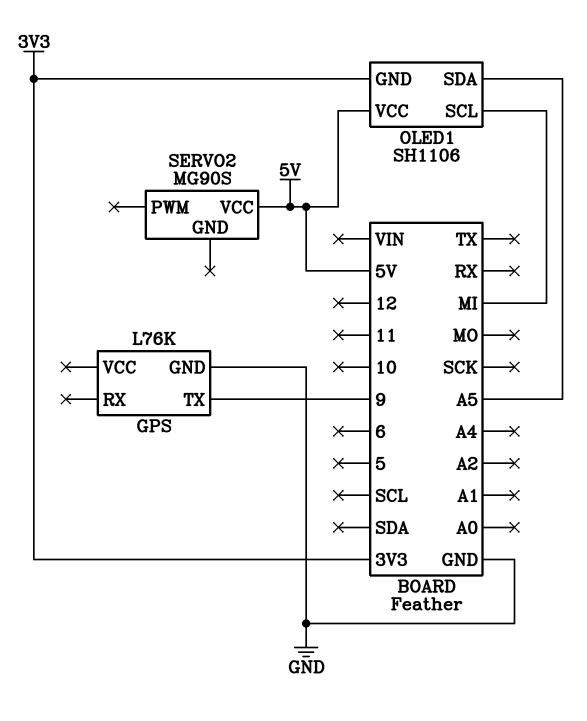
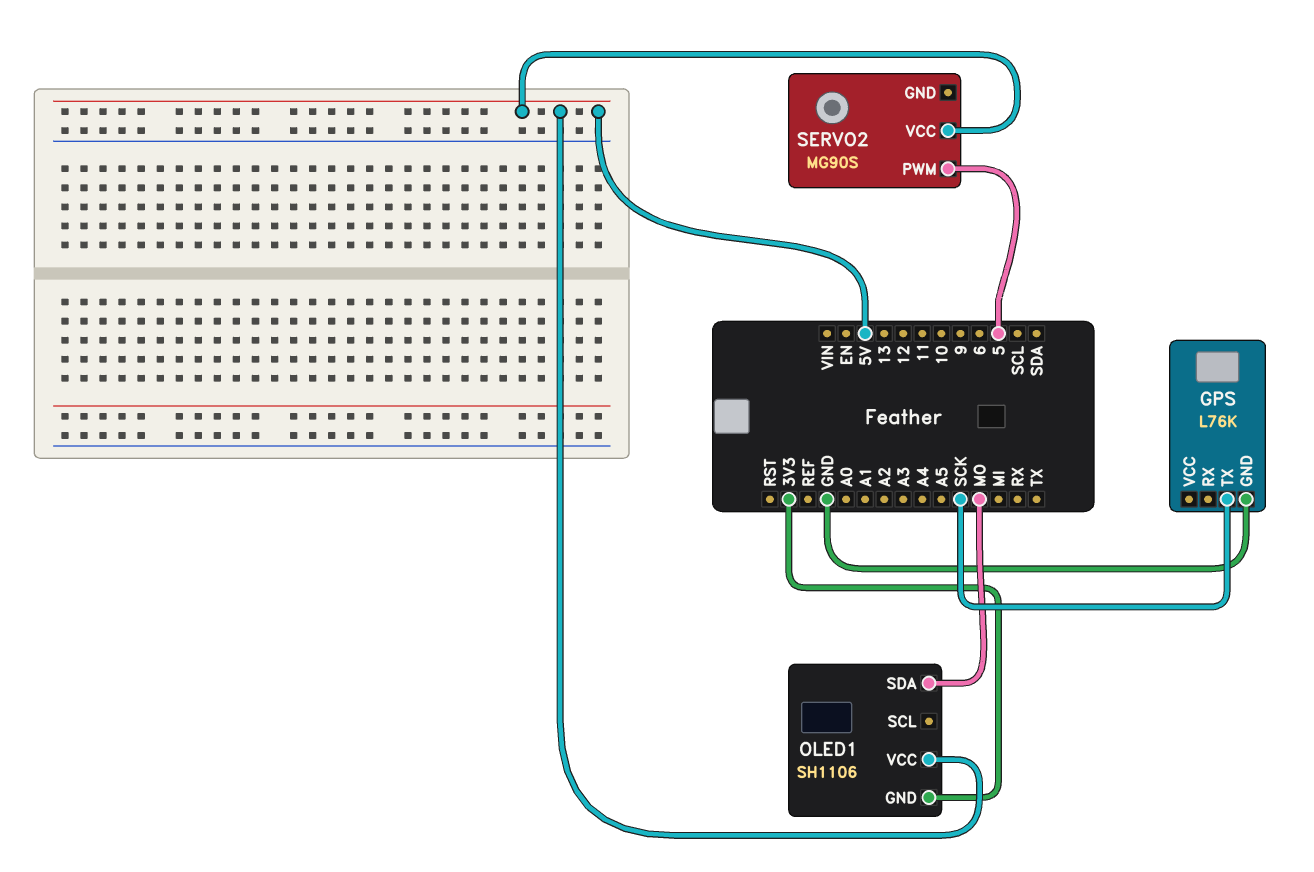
GPS pin TX: 9 -> SCK
OLED1 pin SCL: MI -> none
OLED1 pin SDA: A5 -> MO
SERVO2 pin PWM: none -> 5

